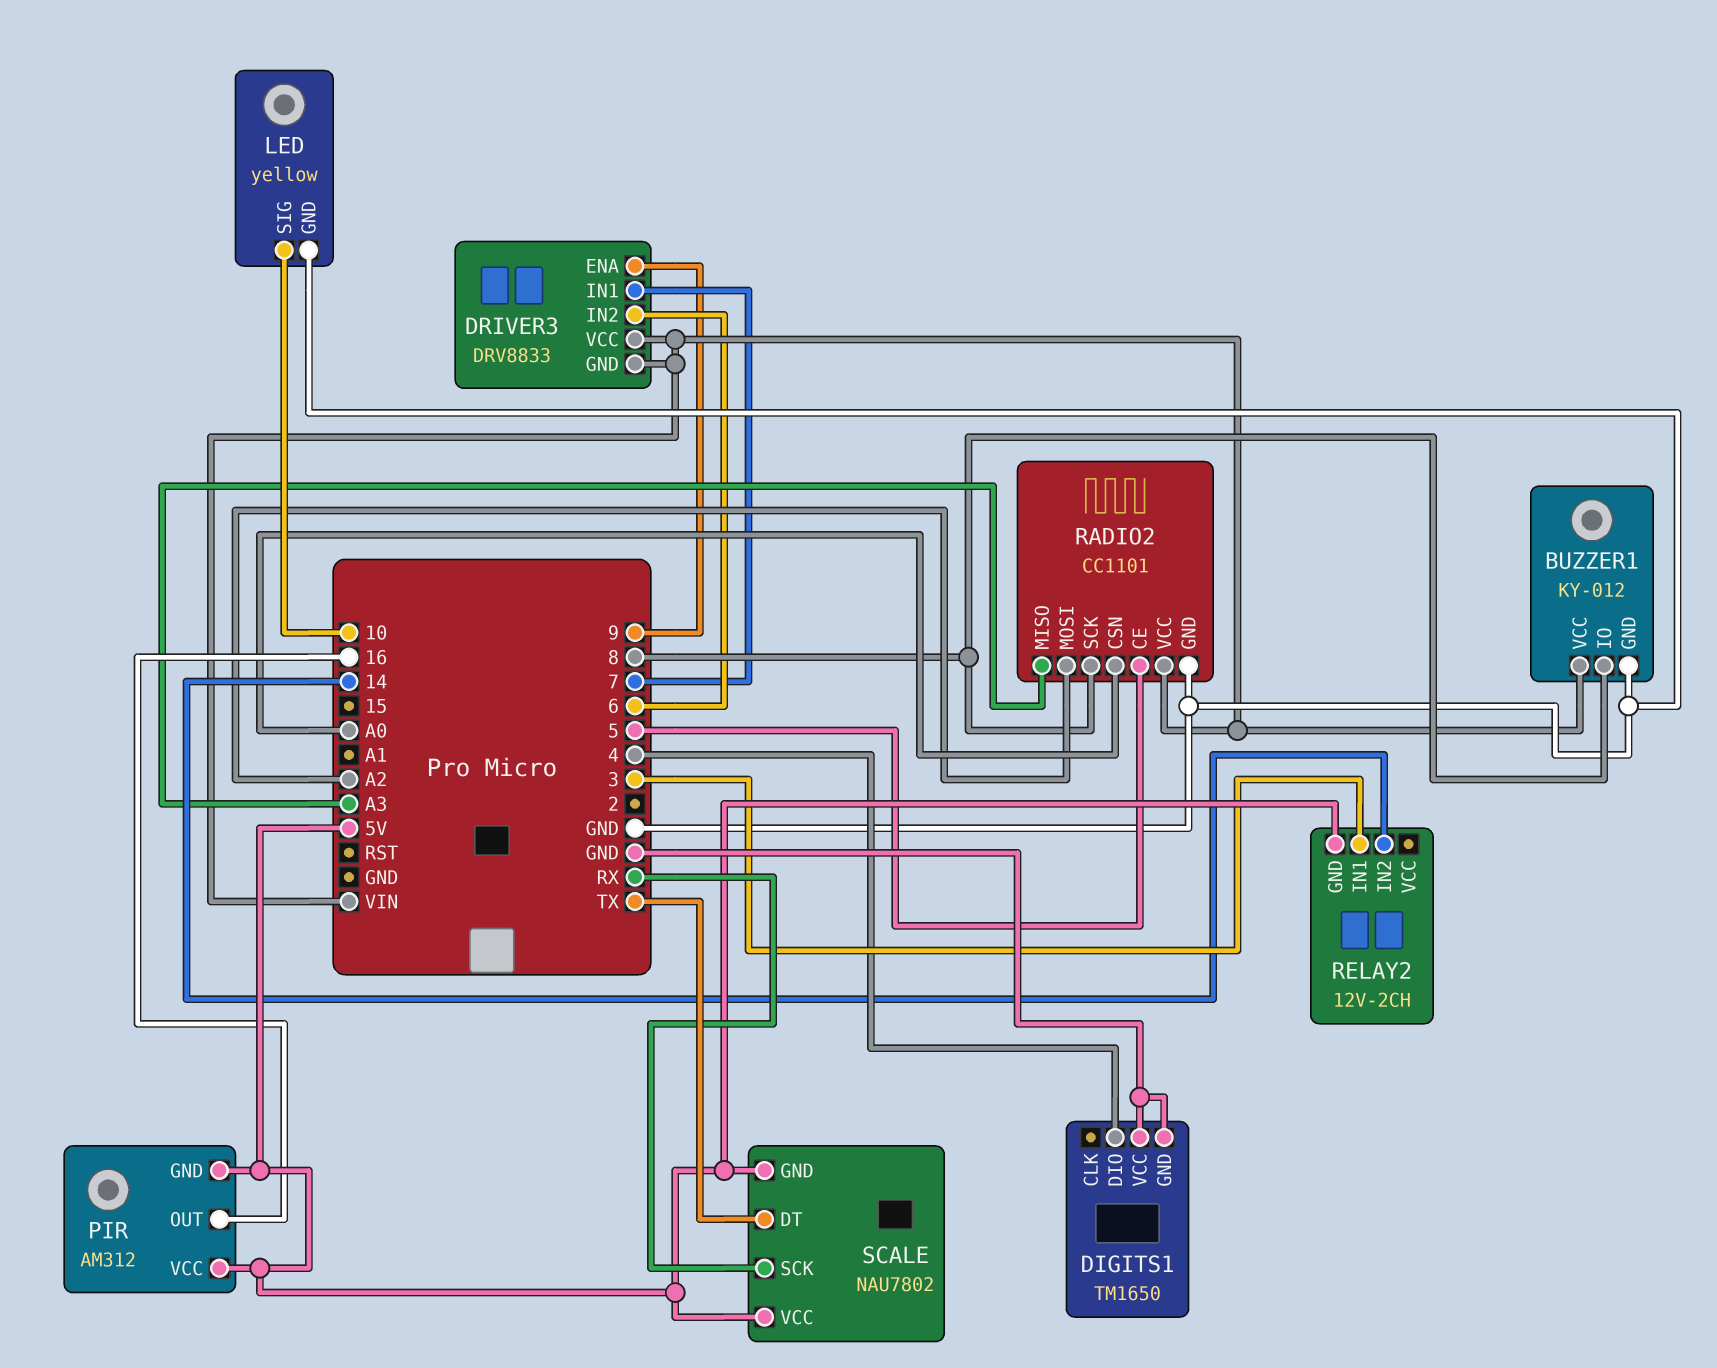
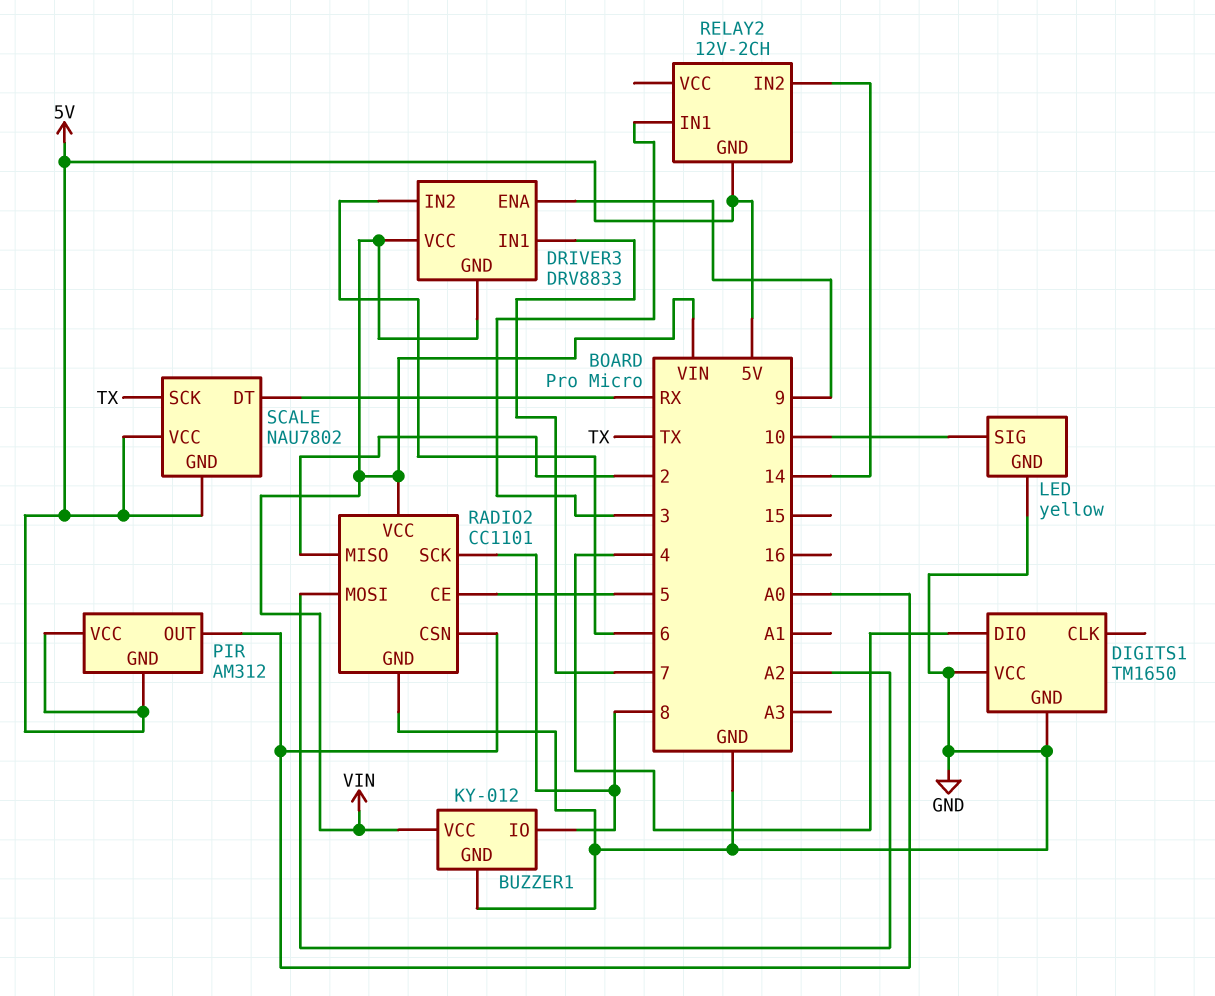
PIR pin OUT: 16 -> A0
RADIO2 pin MISO: A3 -> 2
SCALE pin DT: TX -> RX
SCALE pin SCK: RX -> TX

